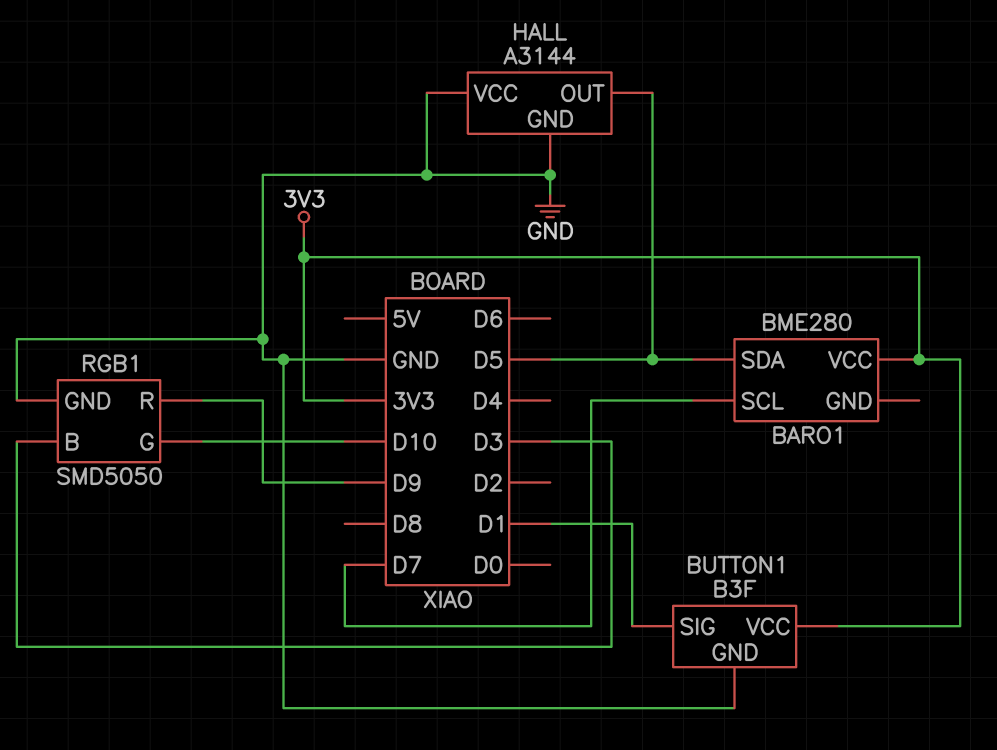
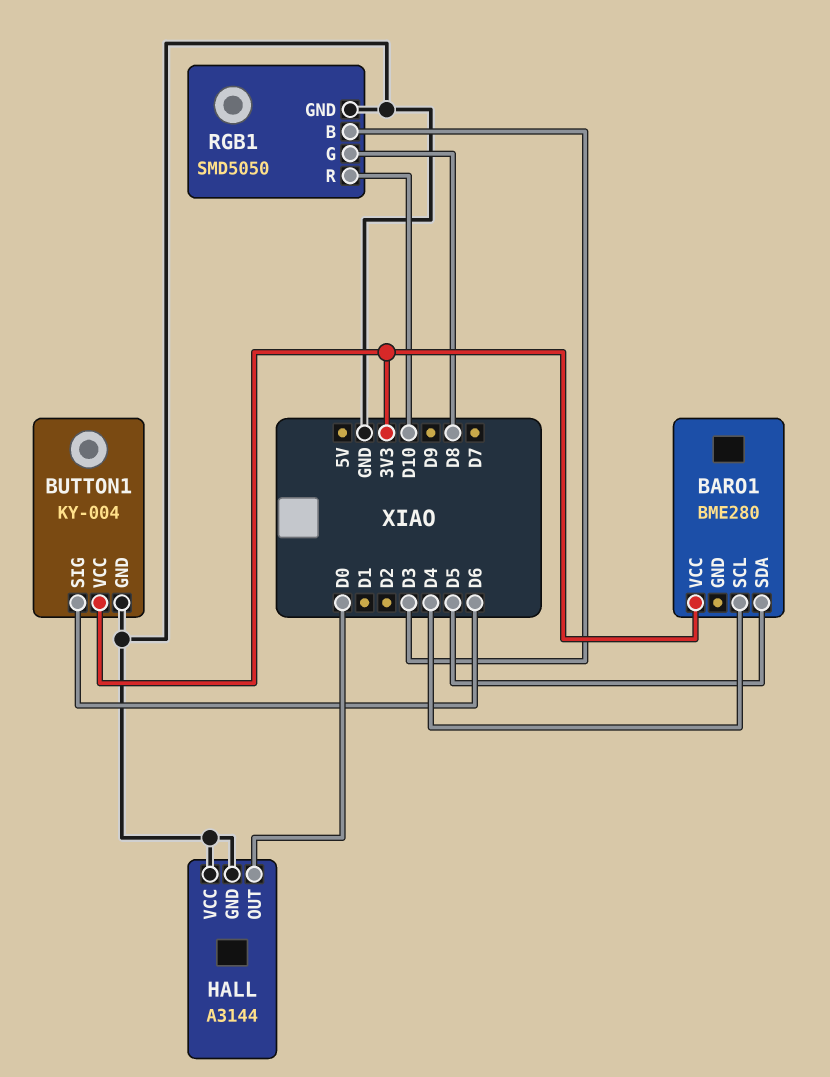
BARO1 pin SCL: D7 -> D4
BUTTON1: B3F -> KY-004
BUTTON1 pin SIG: D1 -> D6
HALL pin OUT: D5 -> D0
RGB1 pin G: D10 -> D8
RGB1 pin R: D9 -> D10

